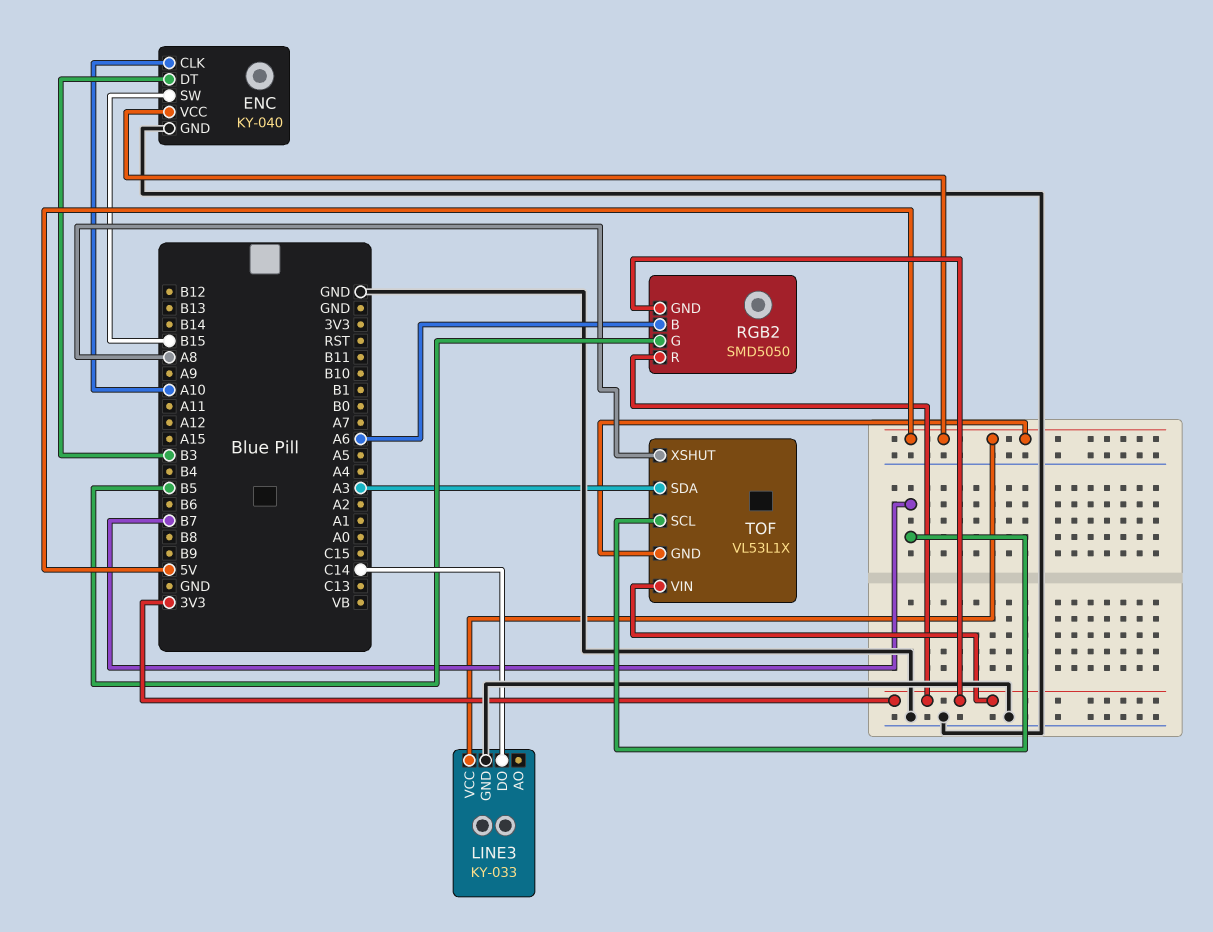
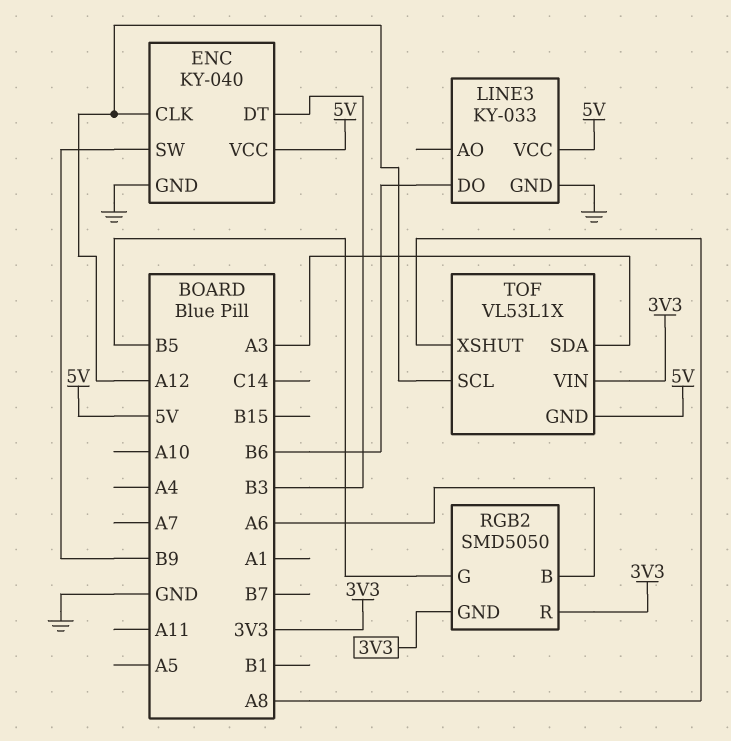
ENC pin CLK: A10 -> A12
ENC pin SW: B15 -> B9
LINE3 pin DO: C14 -> B6
TOF pin SCL: B7 -> A12

